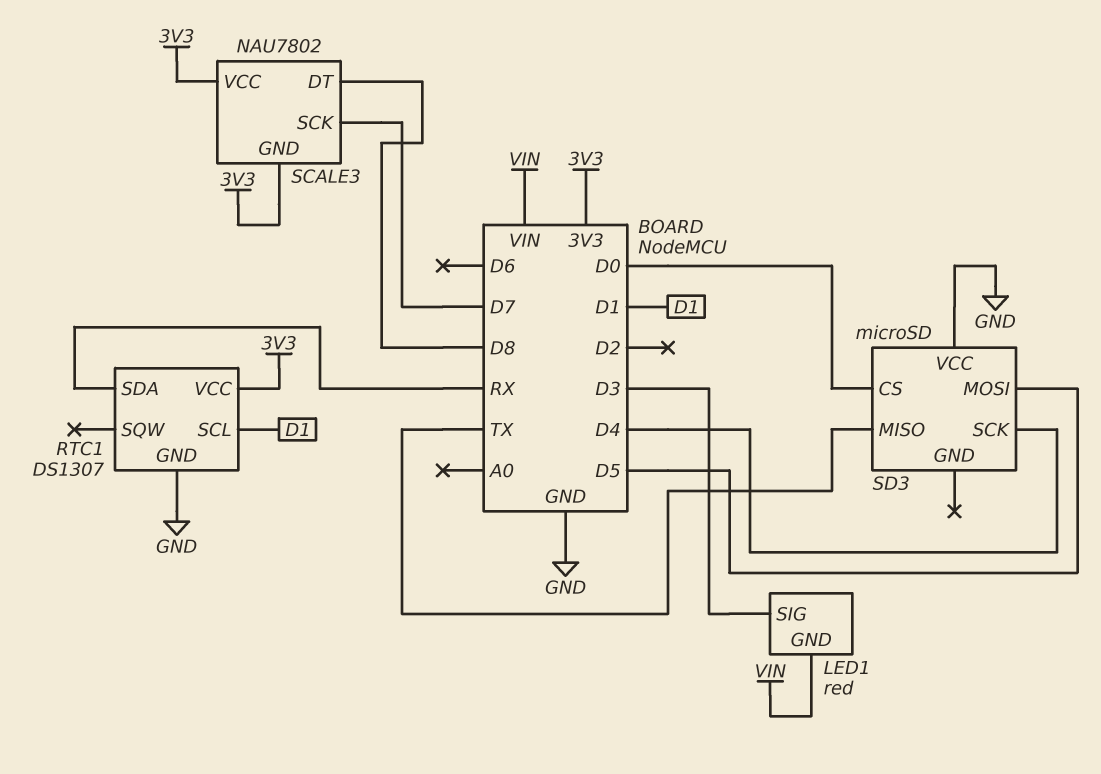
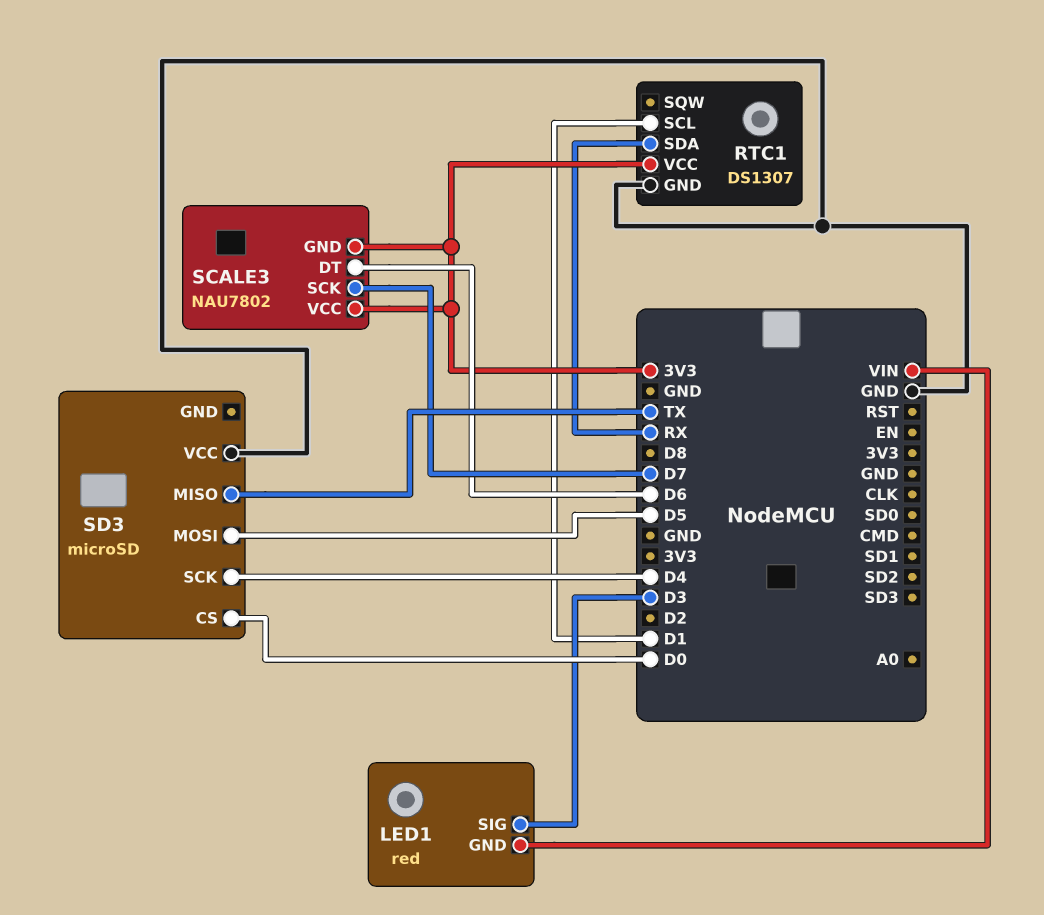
SCALE3 pin DT: D8 -> D6

